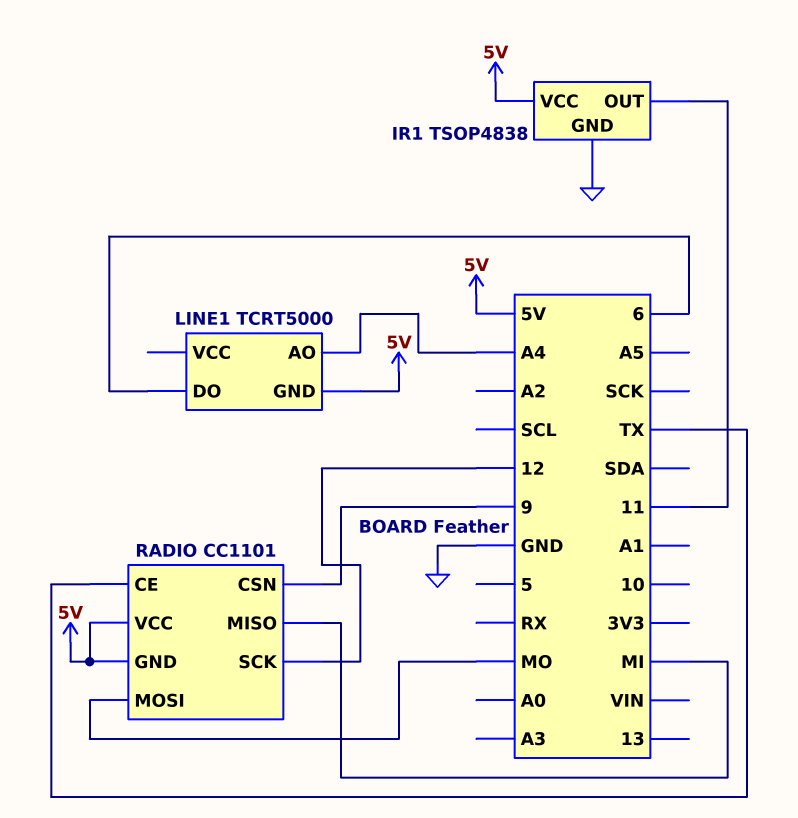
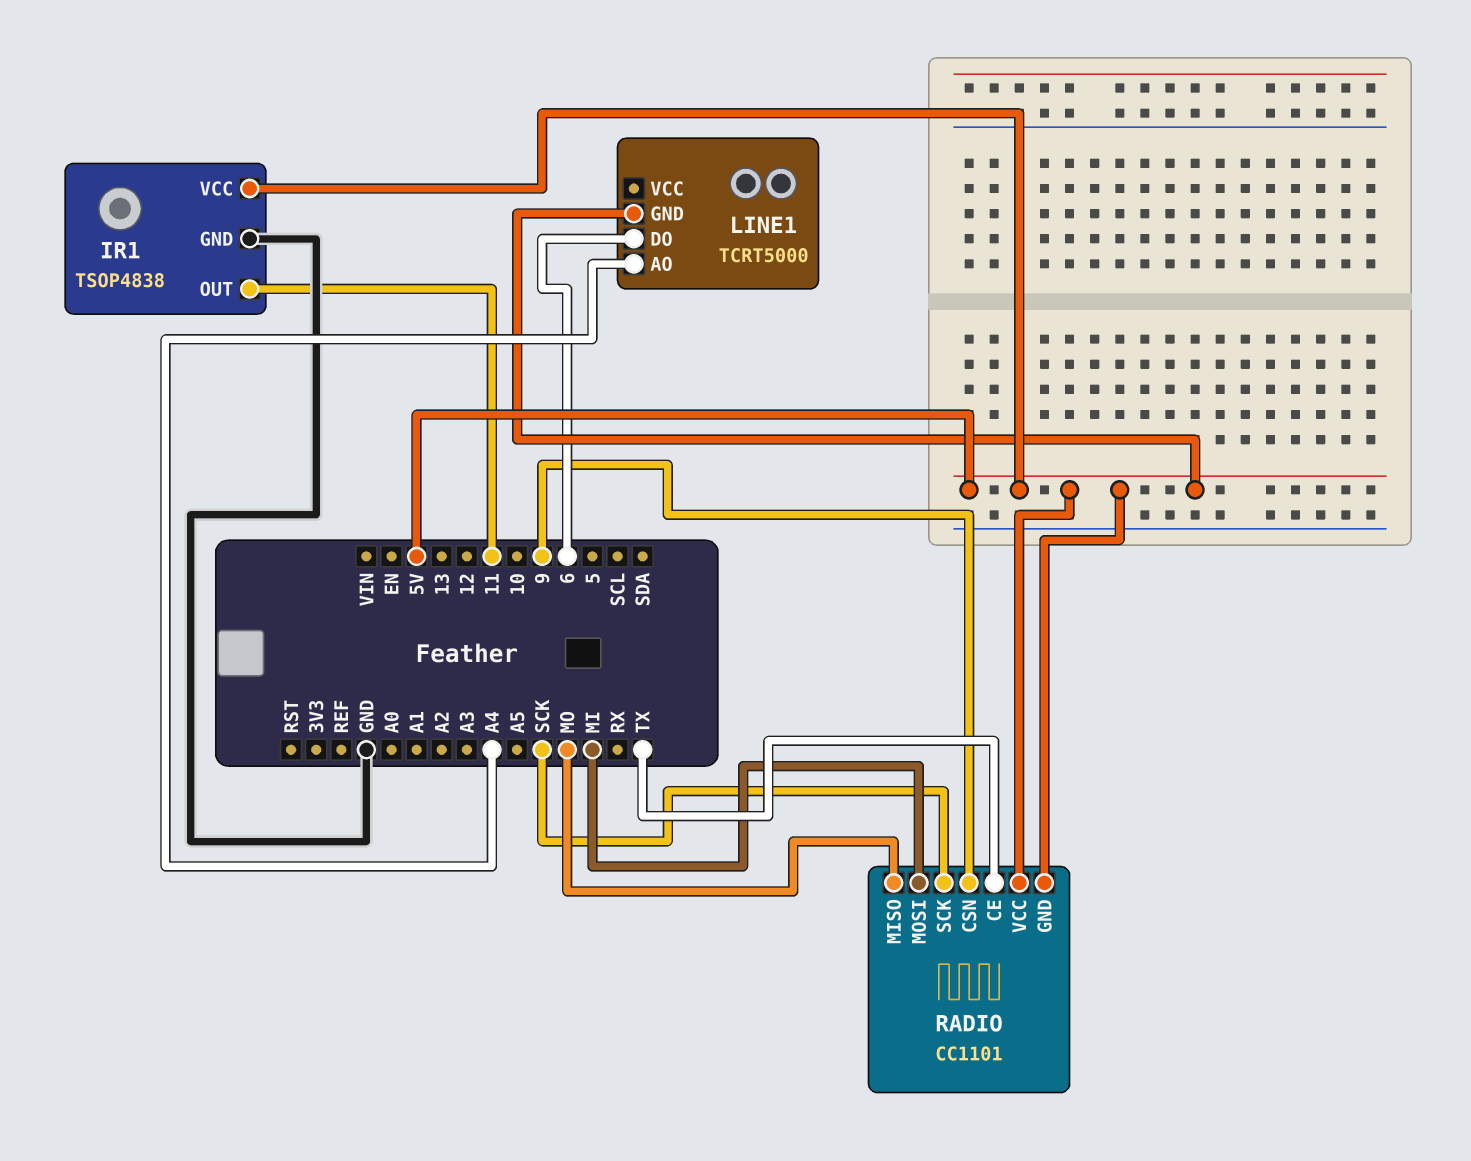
RADIO pin MISO: MI -> MO
RADIO pin MOSI: MO -> MI
RADIO pin SCK: 12 -> SCK

